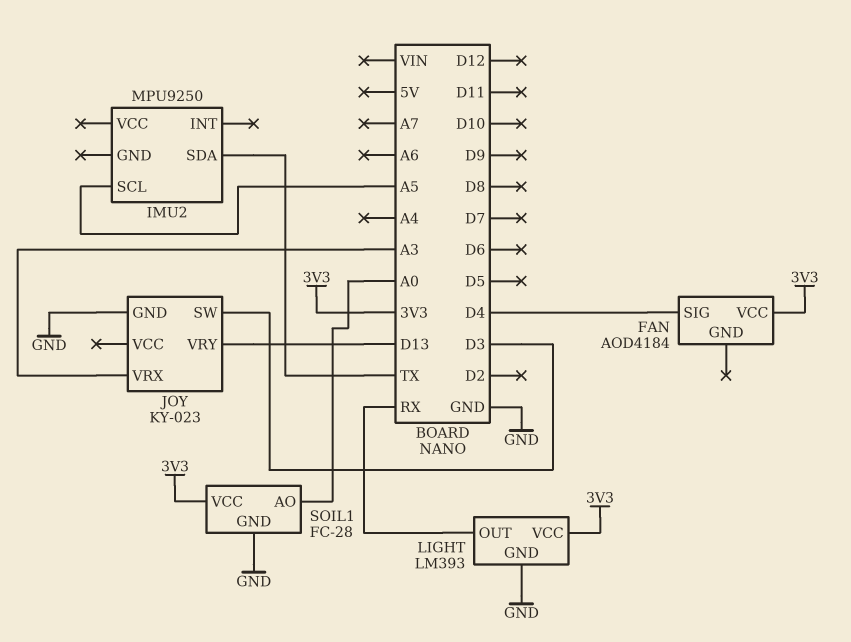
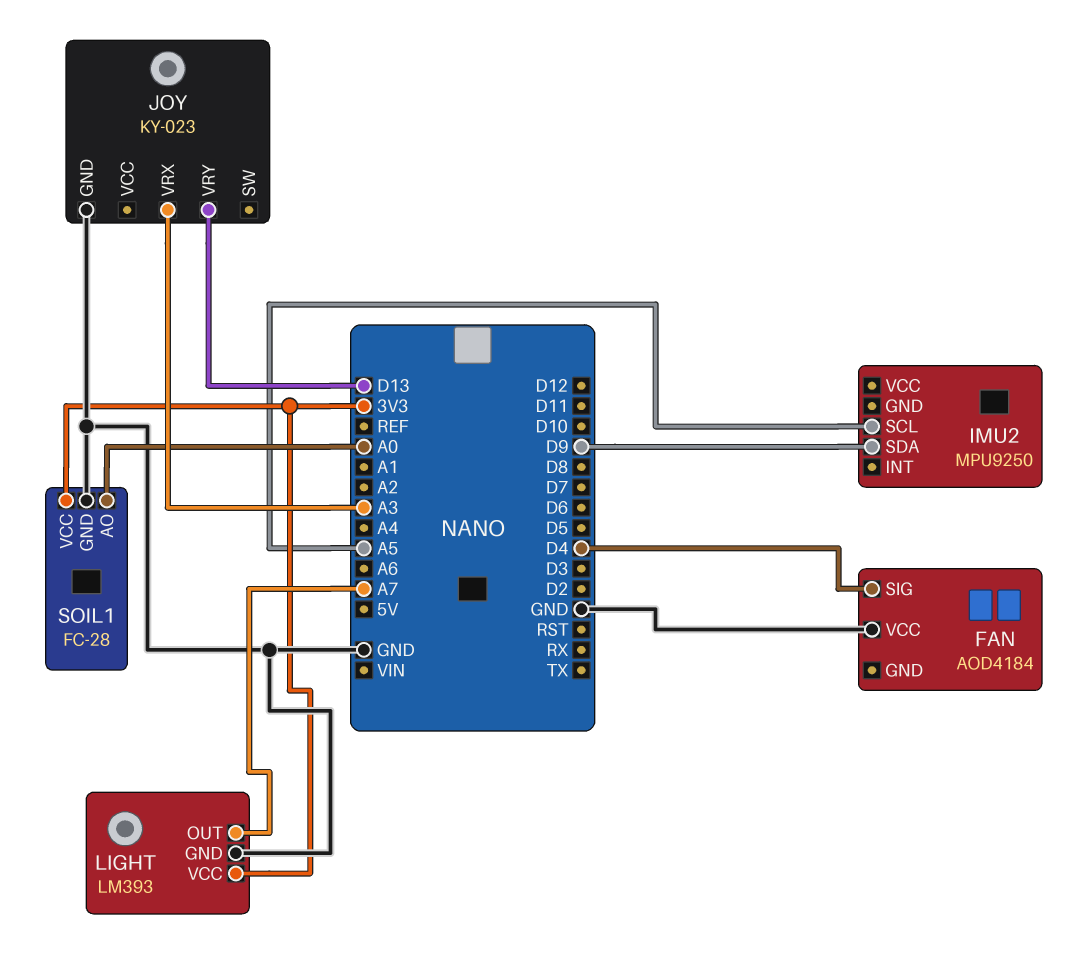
FAN pin VCC: 3V3 -> GND
IMU2 pin SDA: TX -> D9
JOY pin SW: D3 -> none
LIGHT pin OUT: RX -> A7

